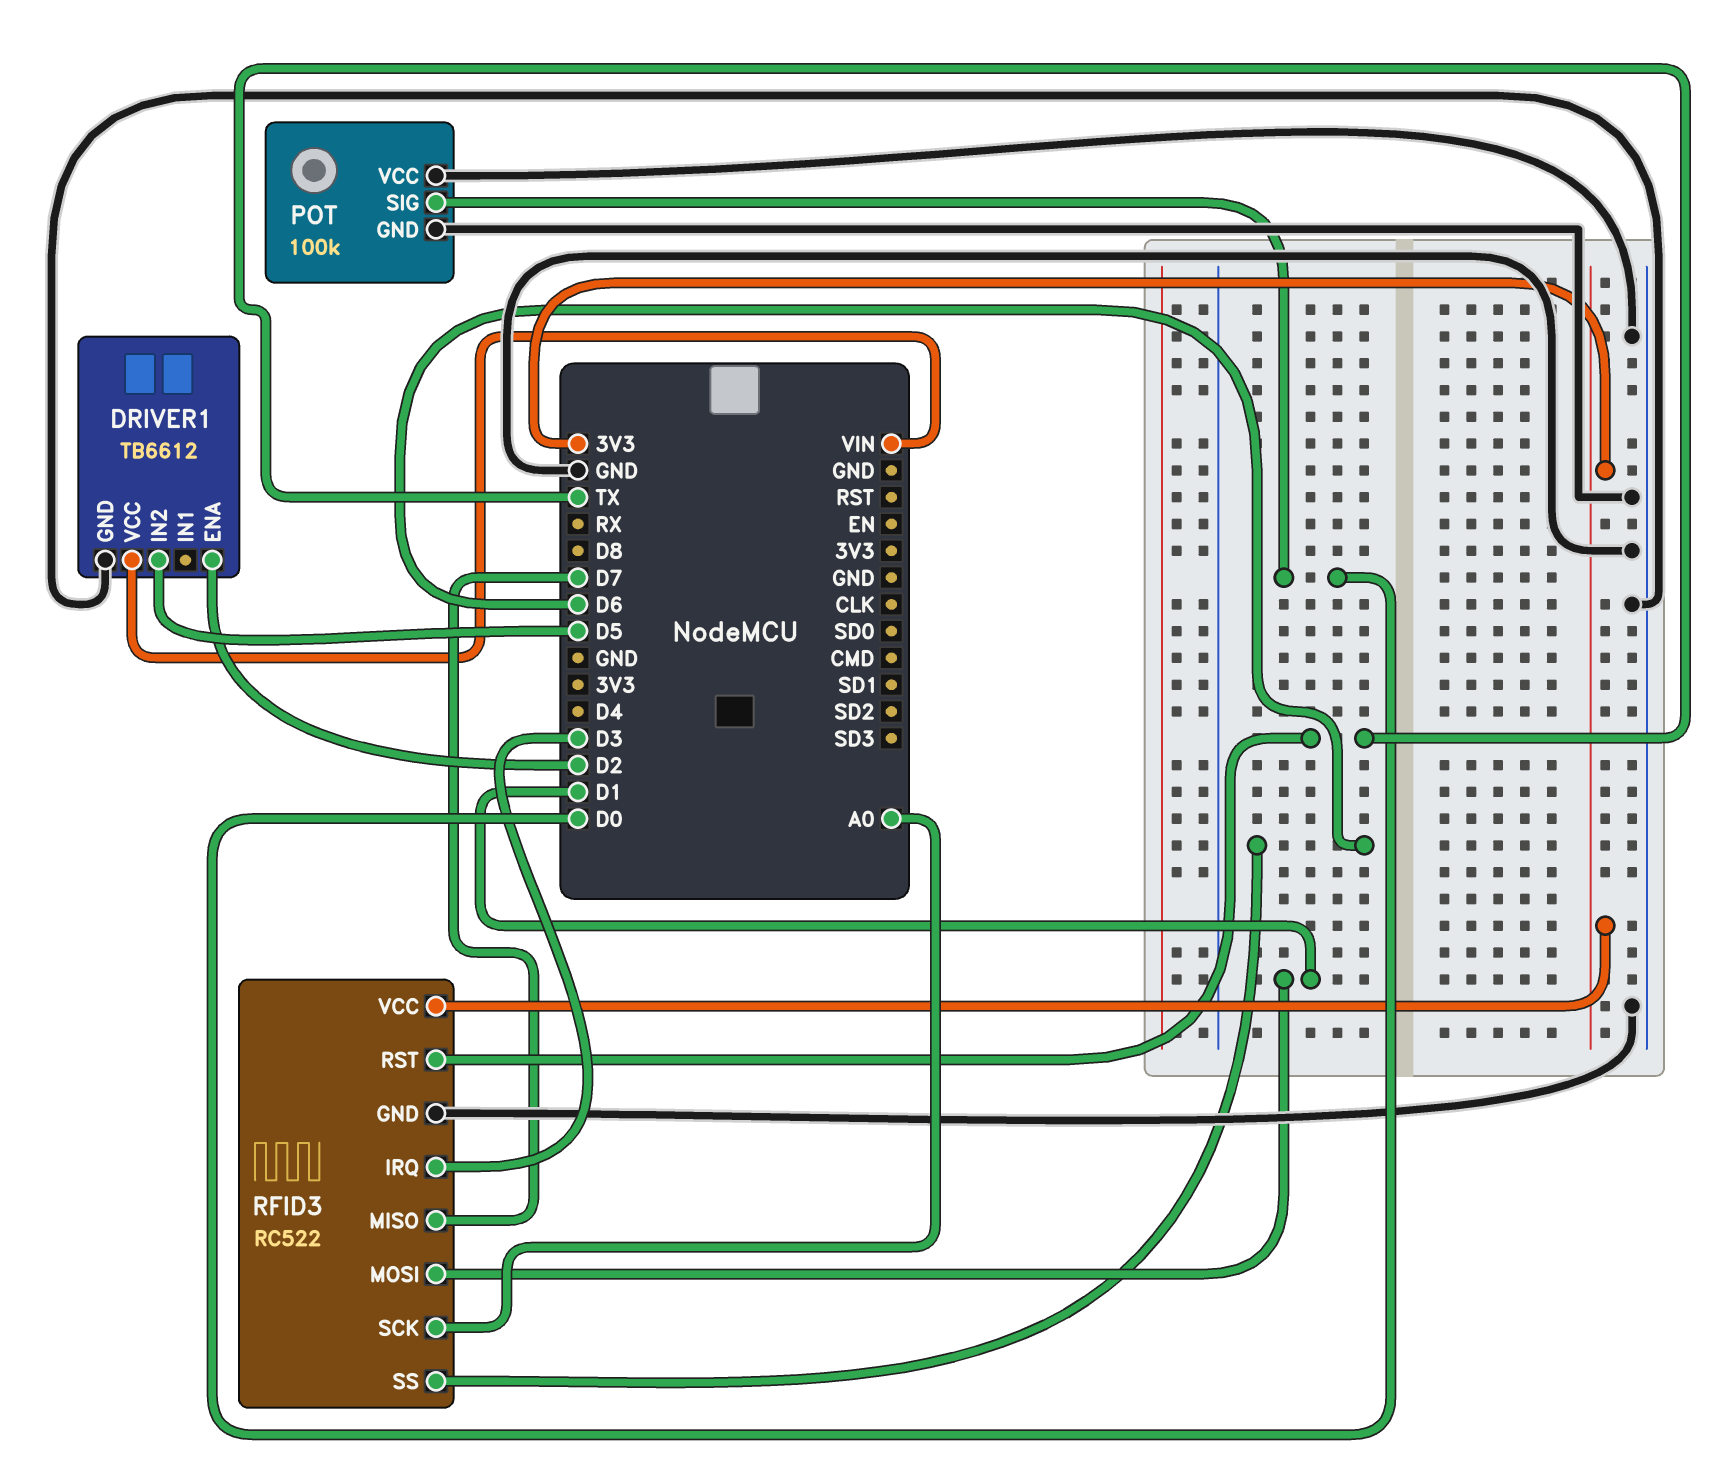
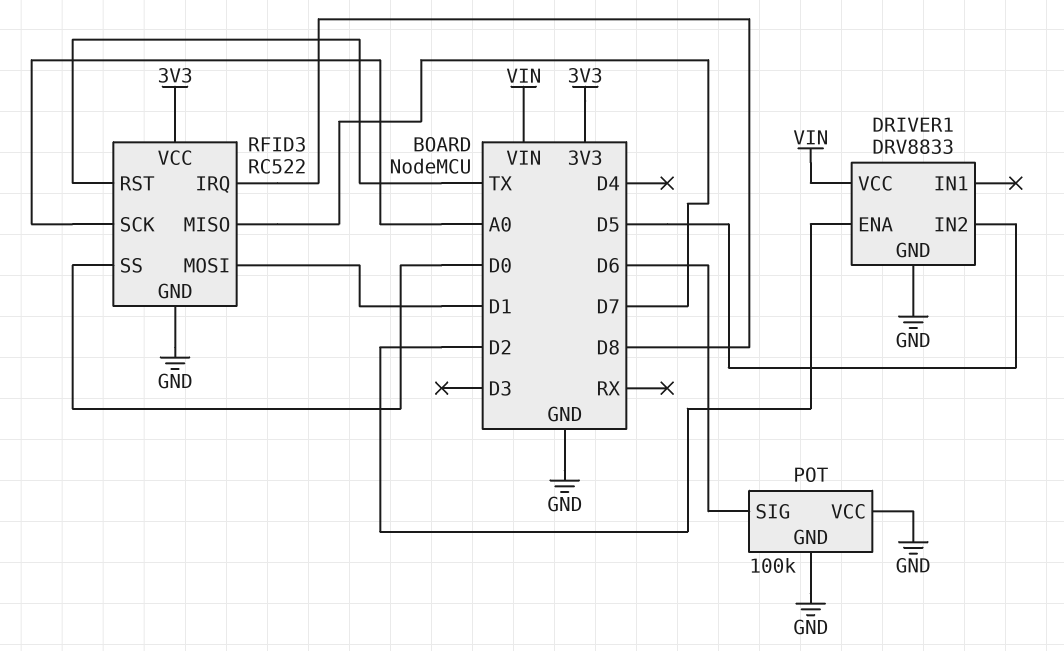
DRIVER1: TB6612 -> DRV8833
POT pin SIG: D0 -> D6
RFID3 pin IRQ: D3 -> D8
RFID3 pin SS: D6 -> D0

